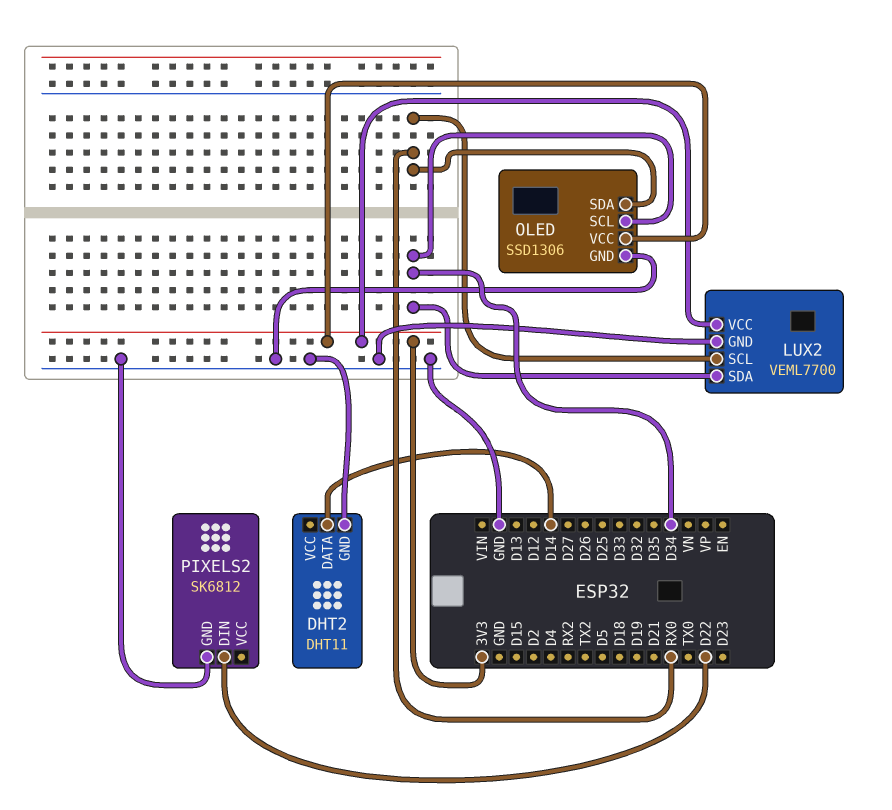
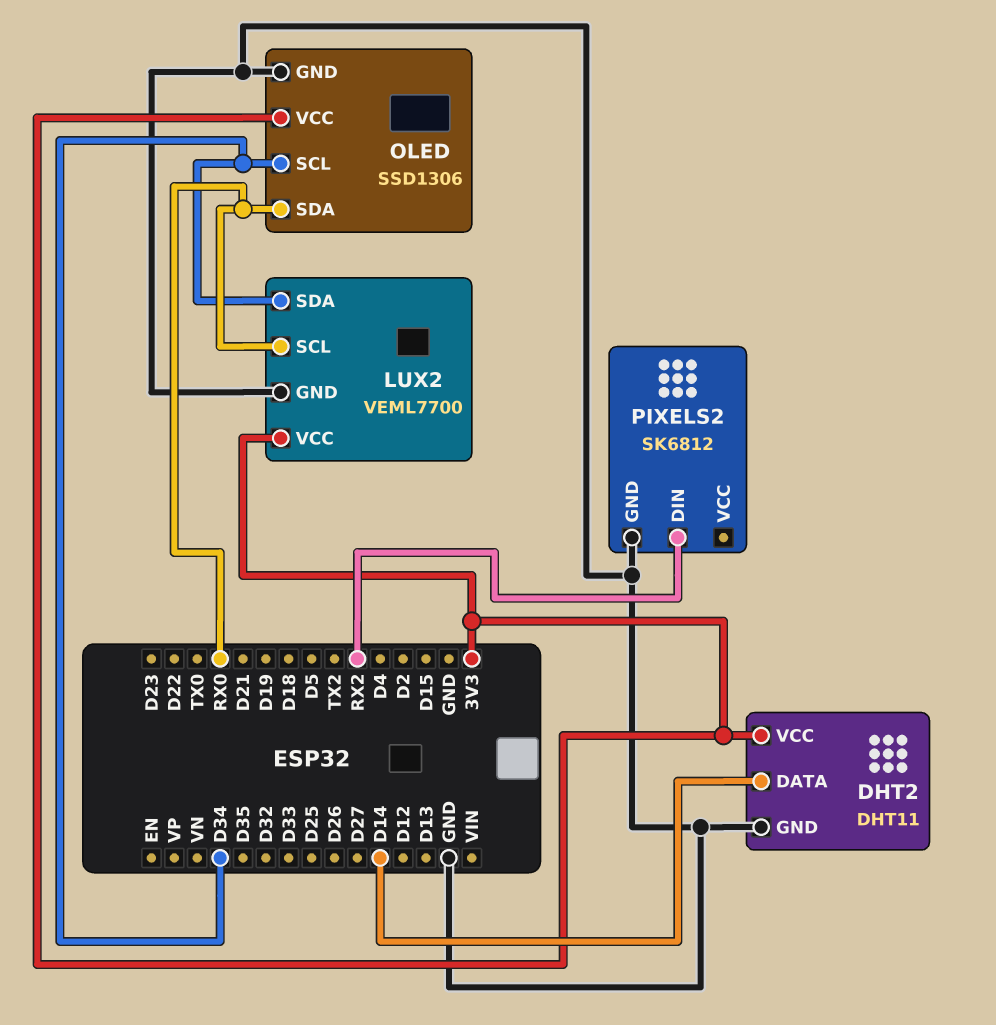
DHT2 pin VCC: none -> 3V3
PIXELS2 pin DIN: D22 -> RX2

